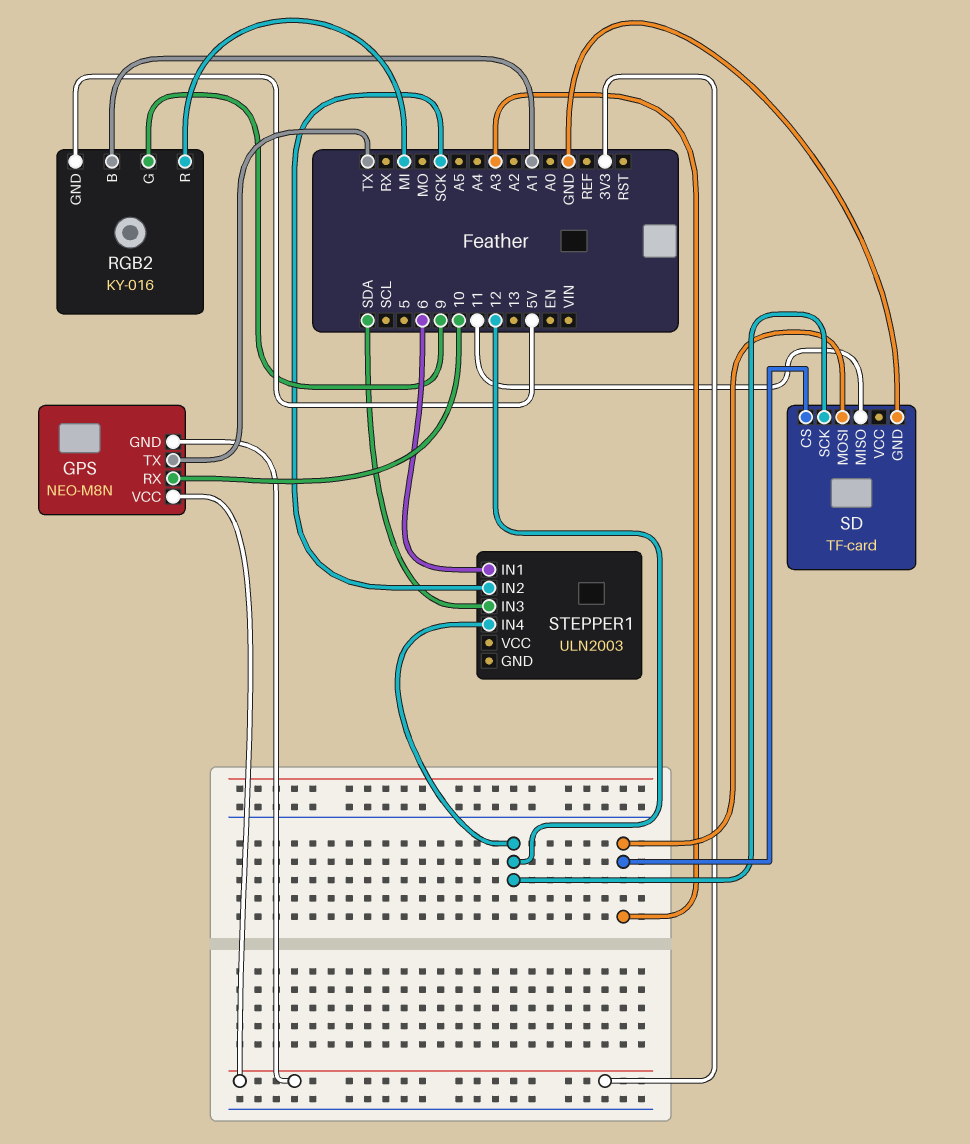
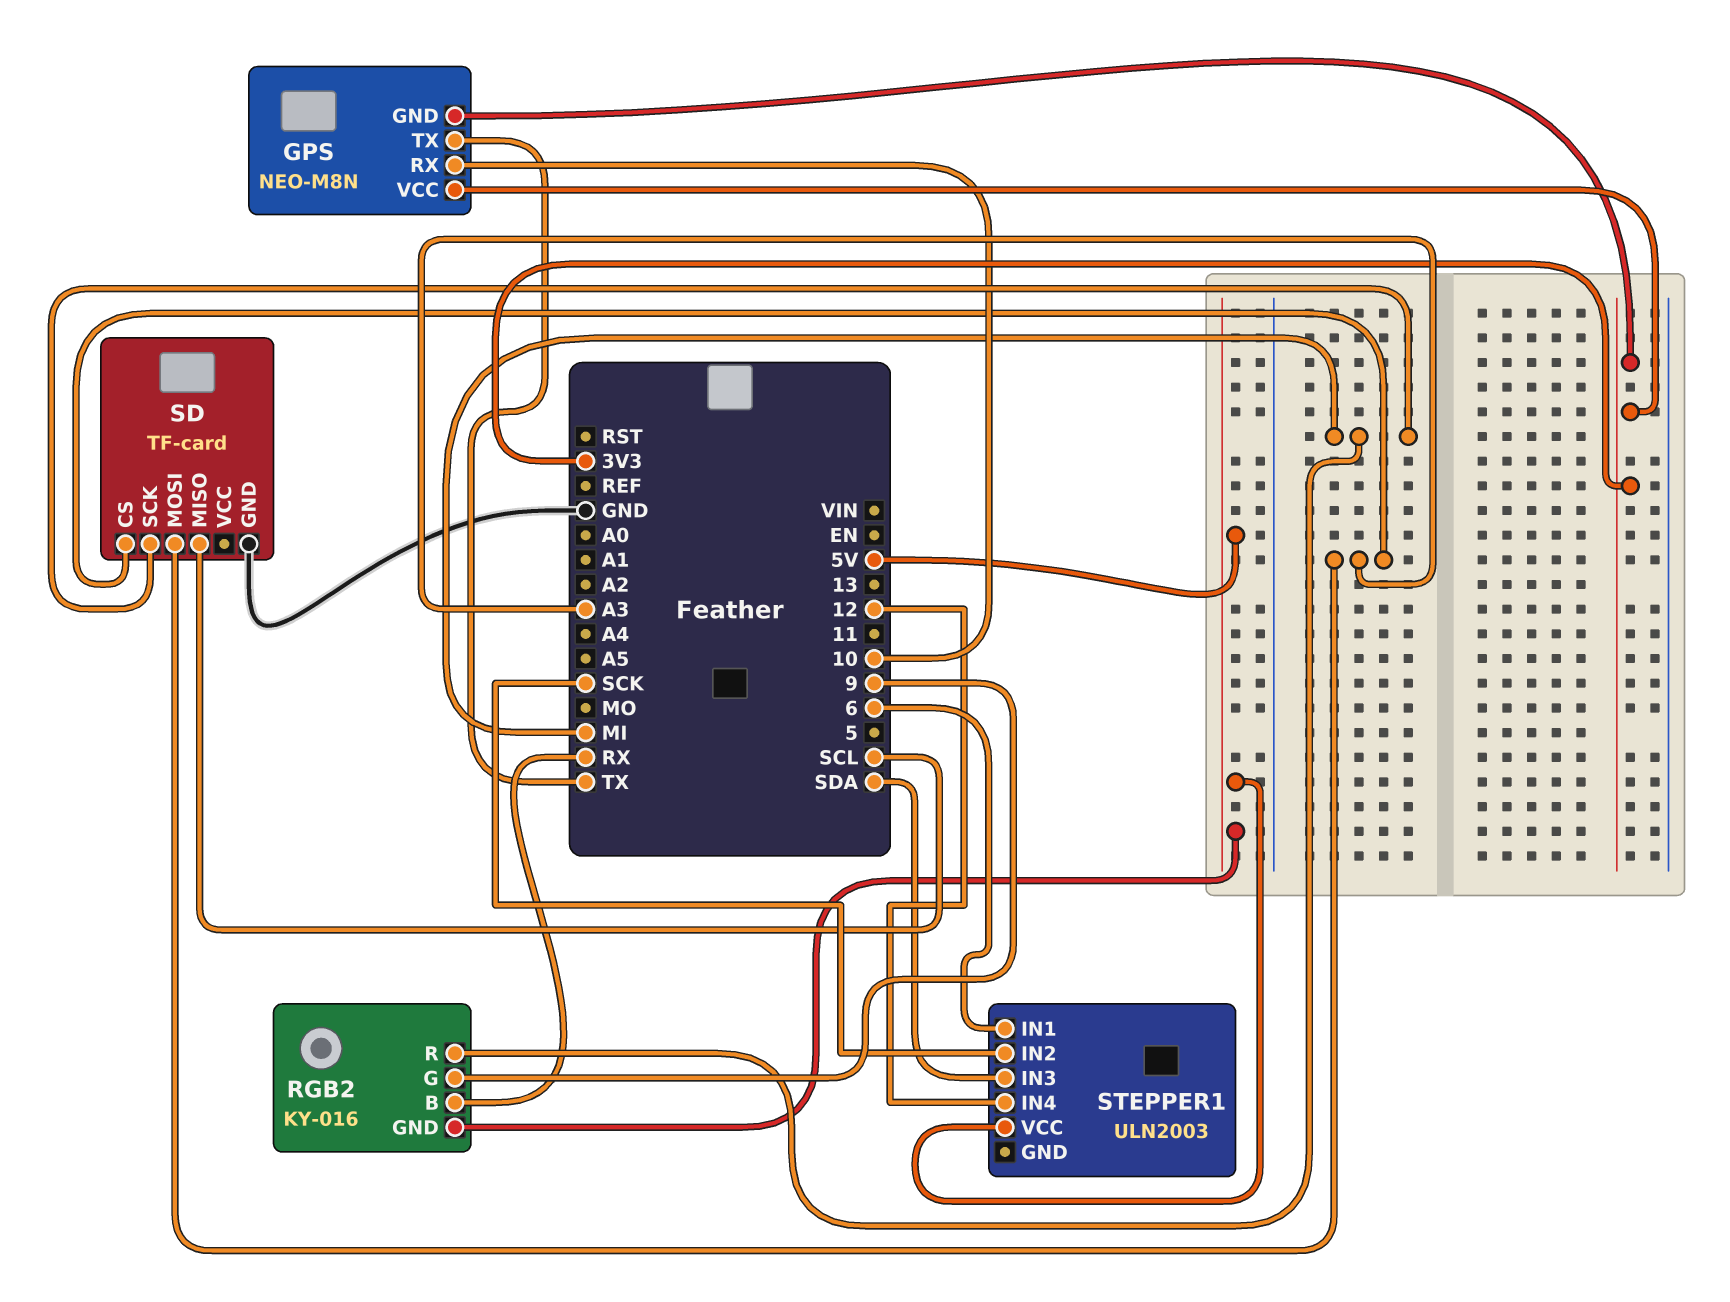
RGB2 pin B: A1 -> RX
SD pin MISO: 11 -> SCL
SD pin SCK: 12 -> MI
STEPPER1 pin VCC: none -> 5V

